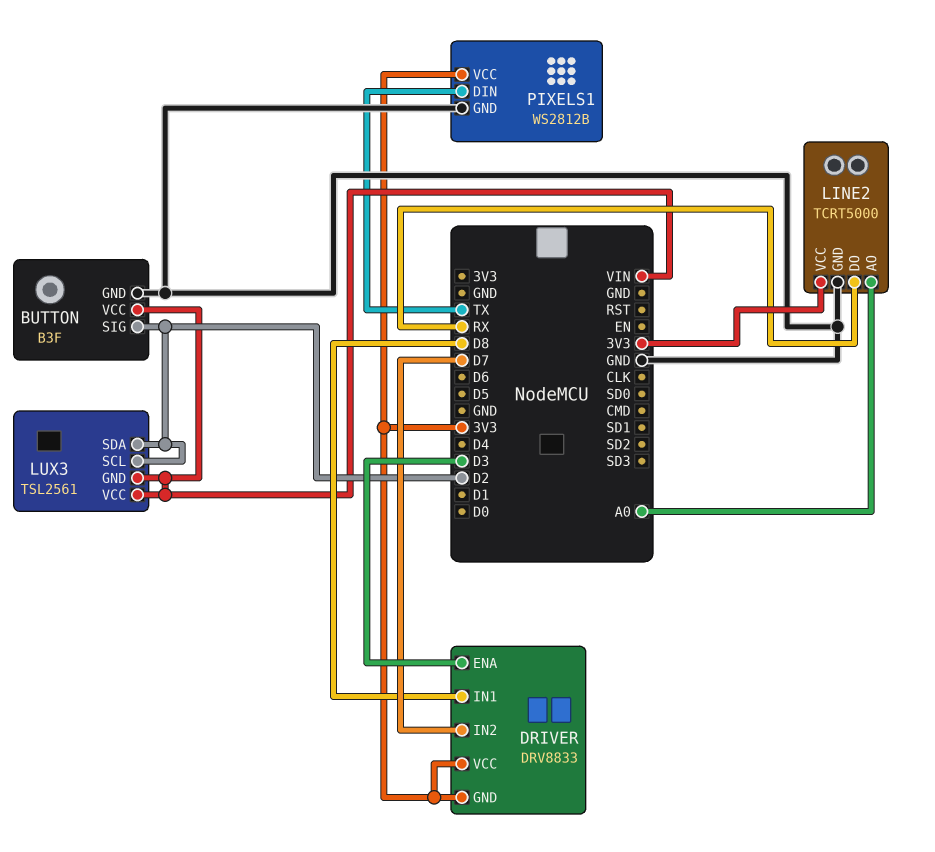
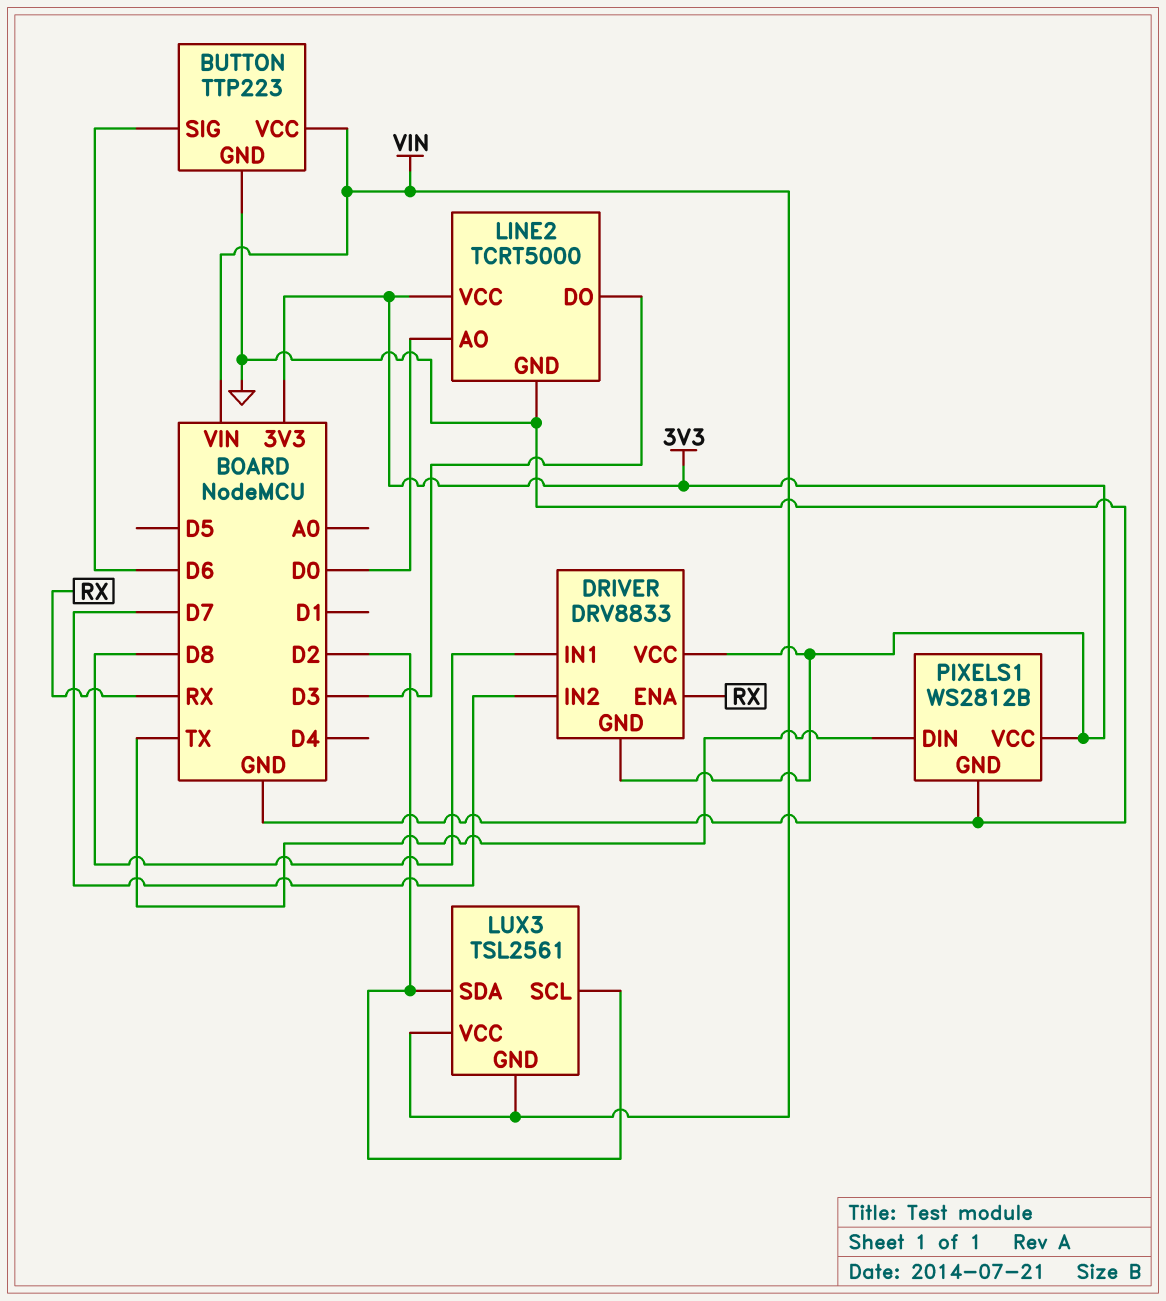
BUTTON: B3F -> TTP223
BUTTON pin SIG: D2 -> D6
DRIVER pin ENA: D3 -> RX
LINE2 pin AO: A0 -> D0
LINE2 pin DO: RX -> D3

